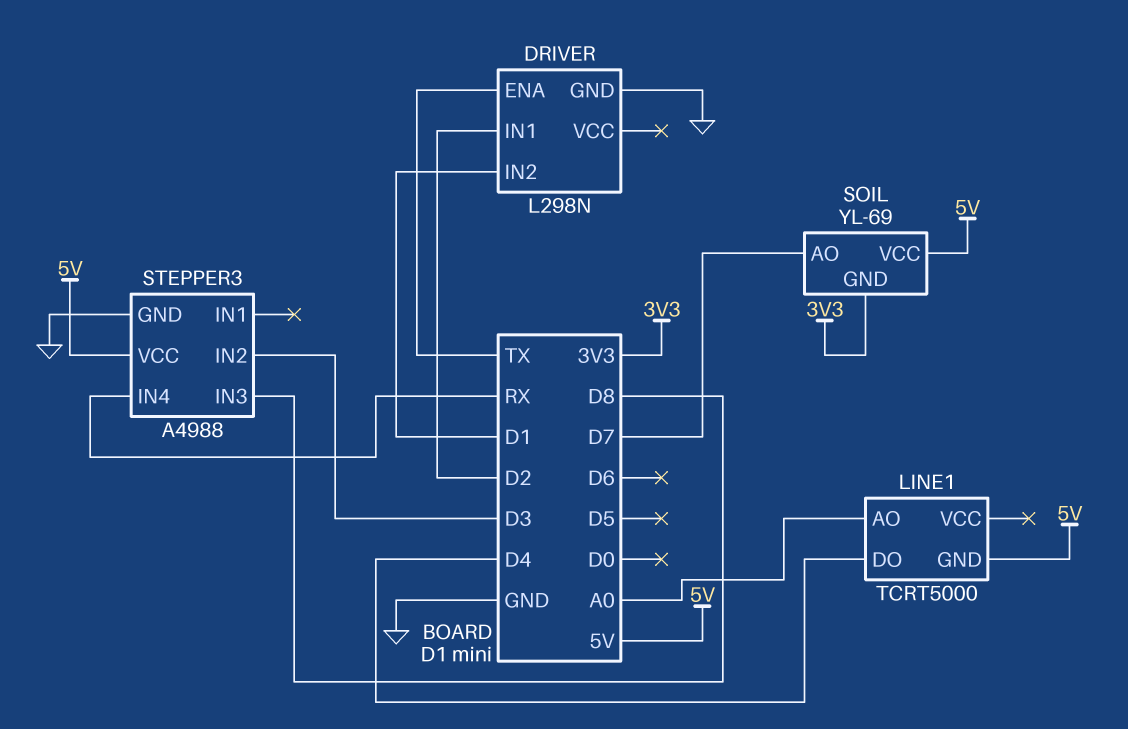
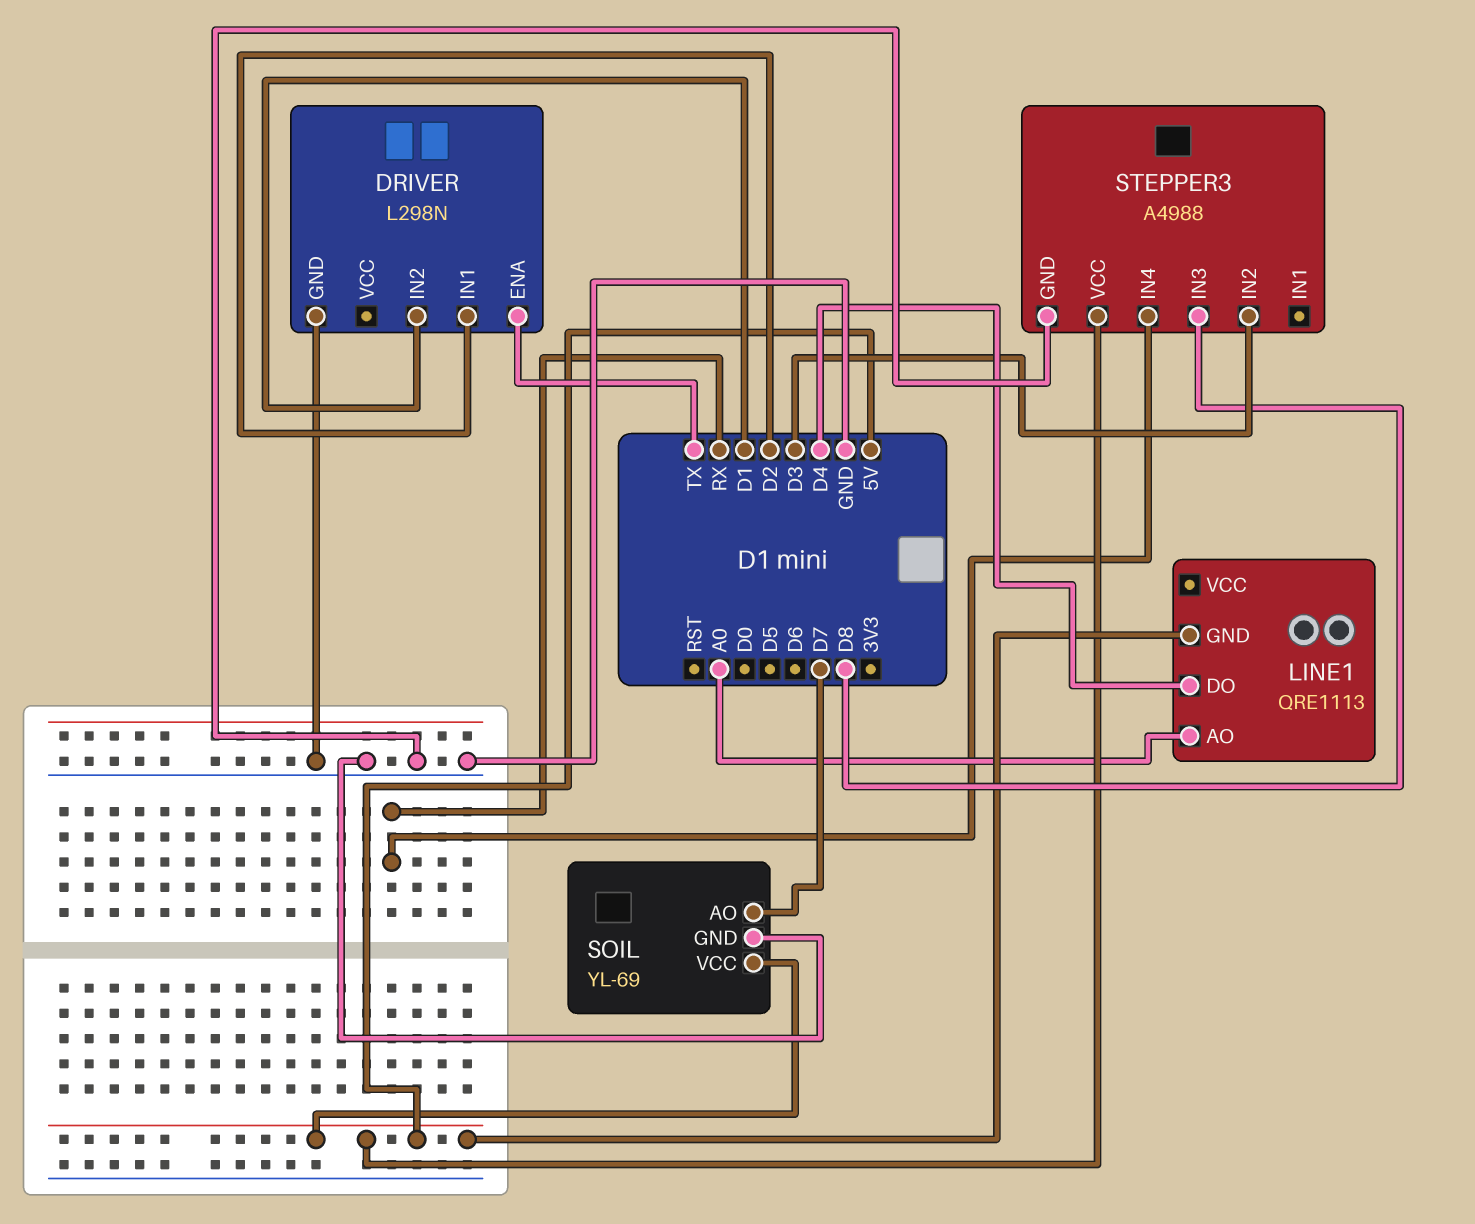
LINE1: TCRT5000 -> QRE1113
SOIL pin GND: 3V3 -> GND

